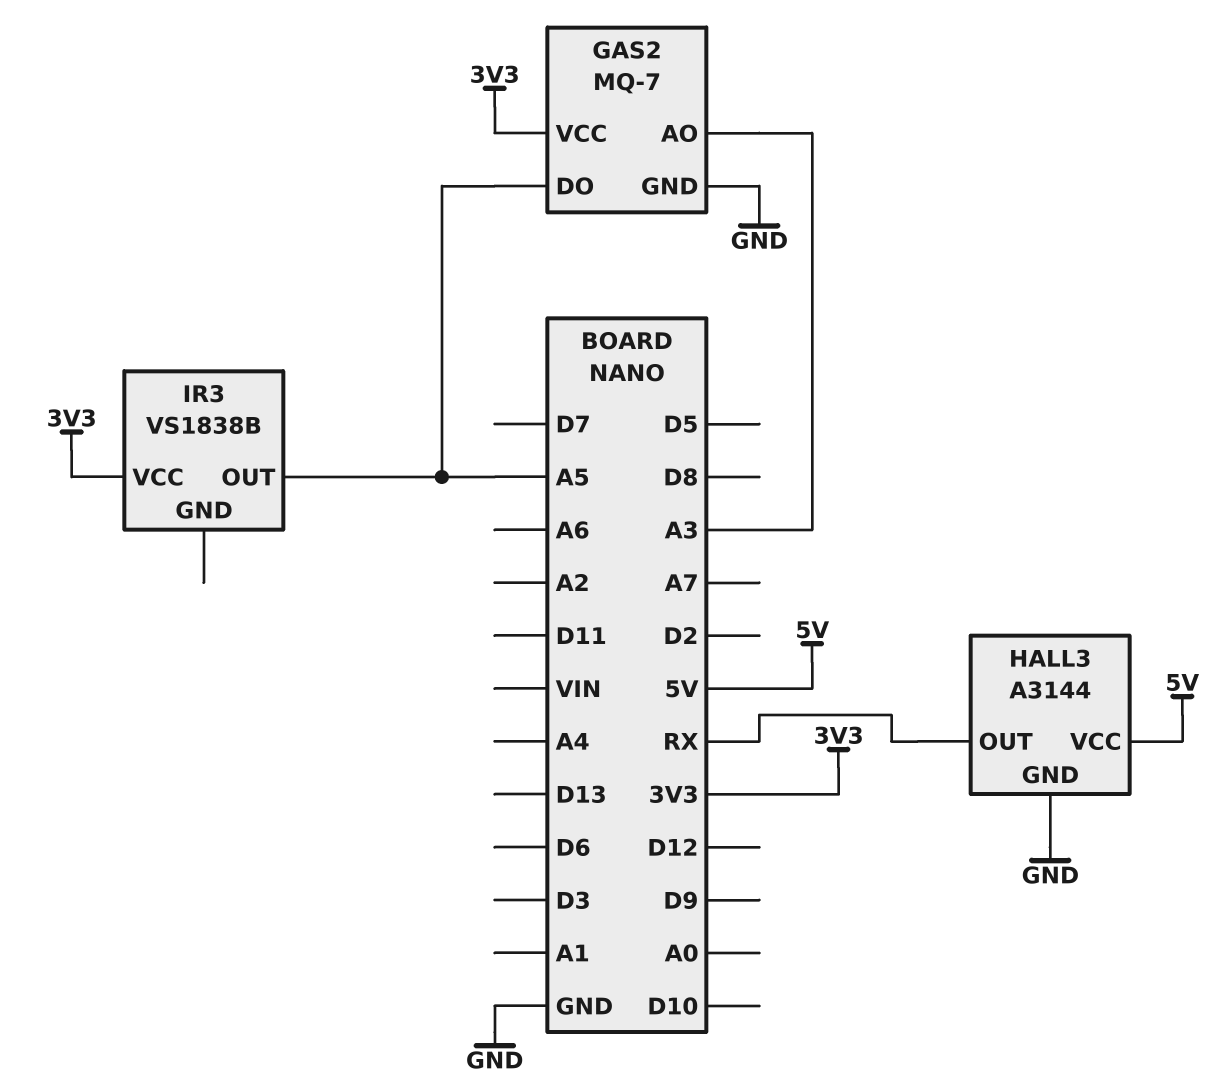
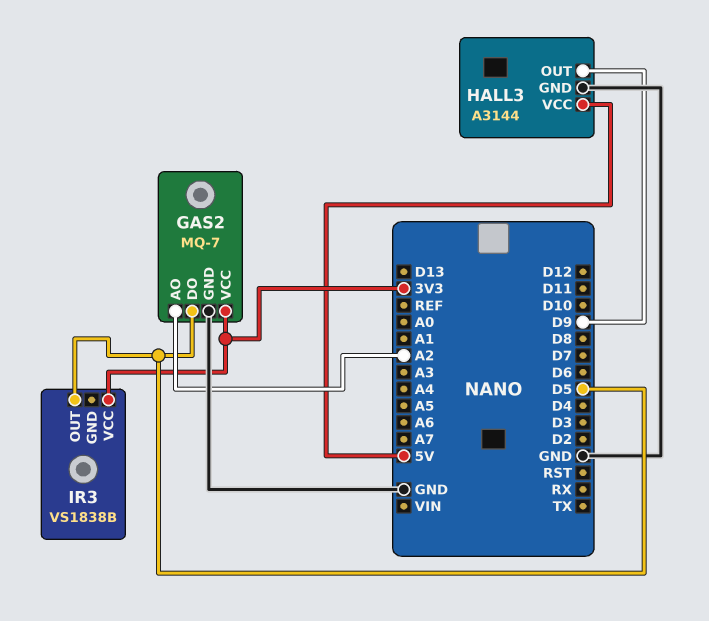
GAS2 pin AO: A3 -> A2
GAS2 pin DO: A5 -> D5
HALL3 pin OUT: RX -> D9
IR3 pin OUT: A5 -> D5

